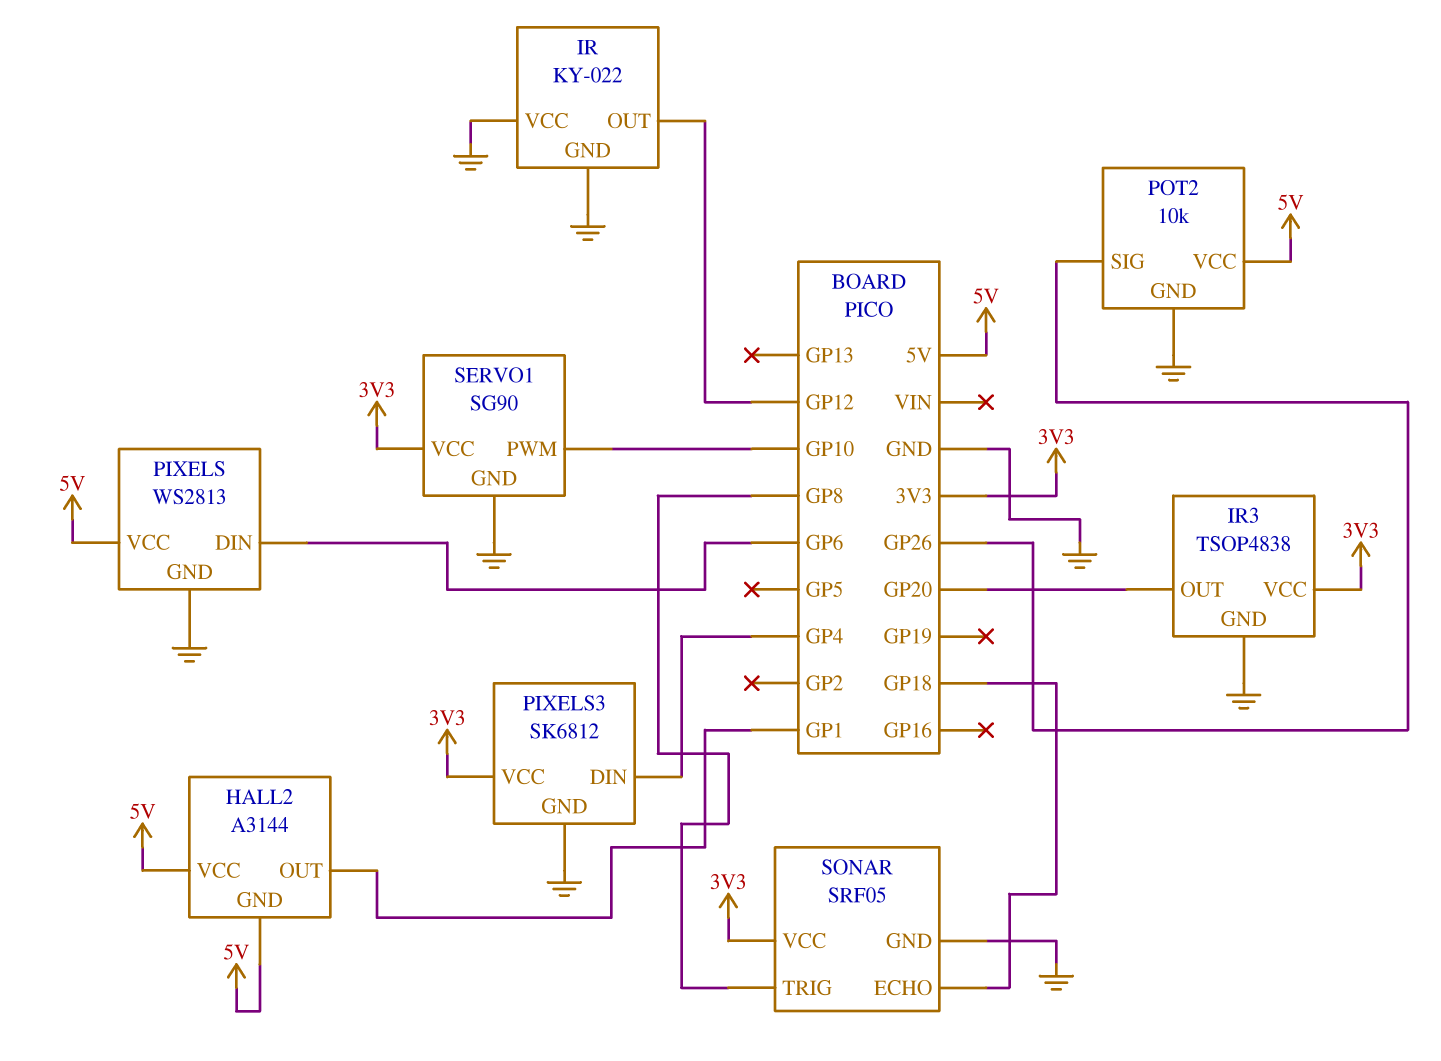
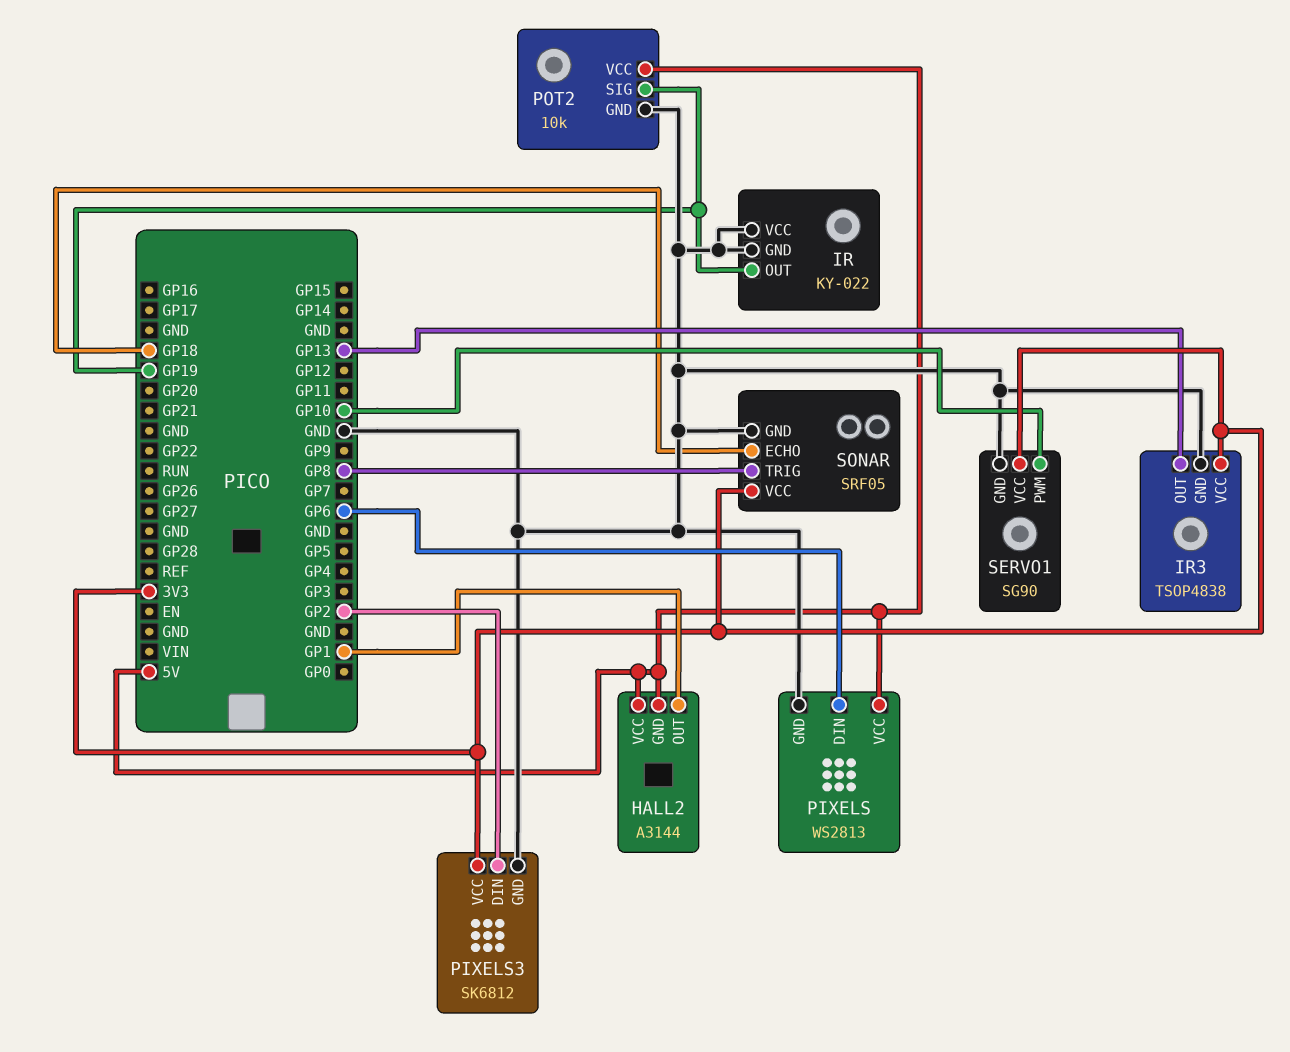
IR pin OUT: GP12 -> GP19
IR3 pin OUT: GP20 -> GP13
PIXELS3 pin DIN: GP4 -> GP2
POT2 pin SIG: GP26 -> GP19

